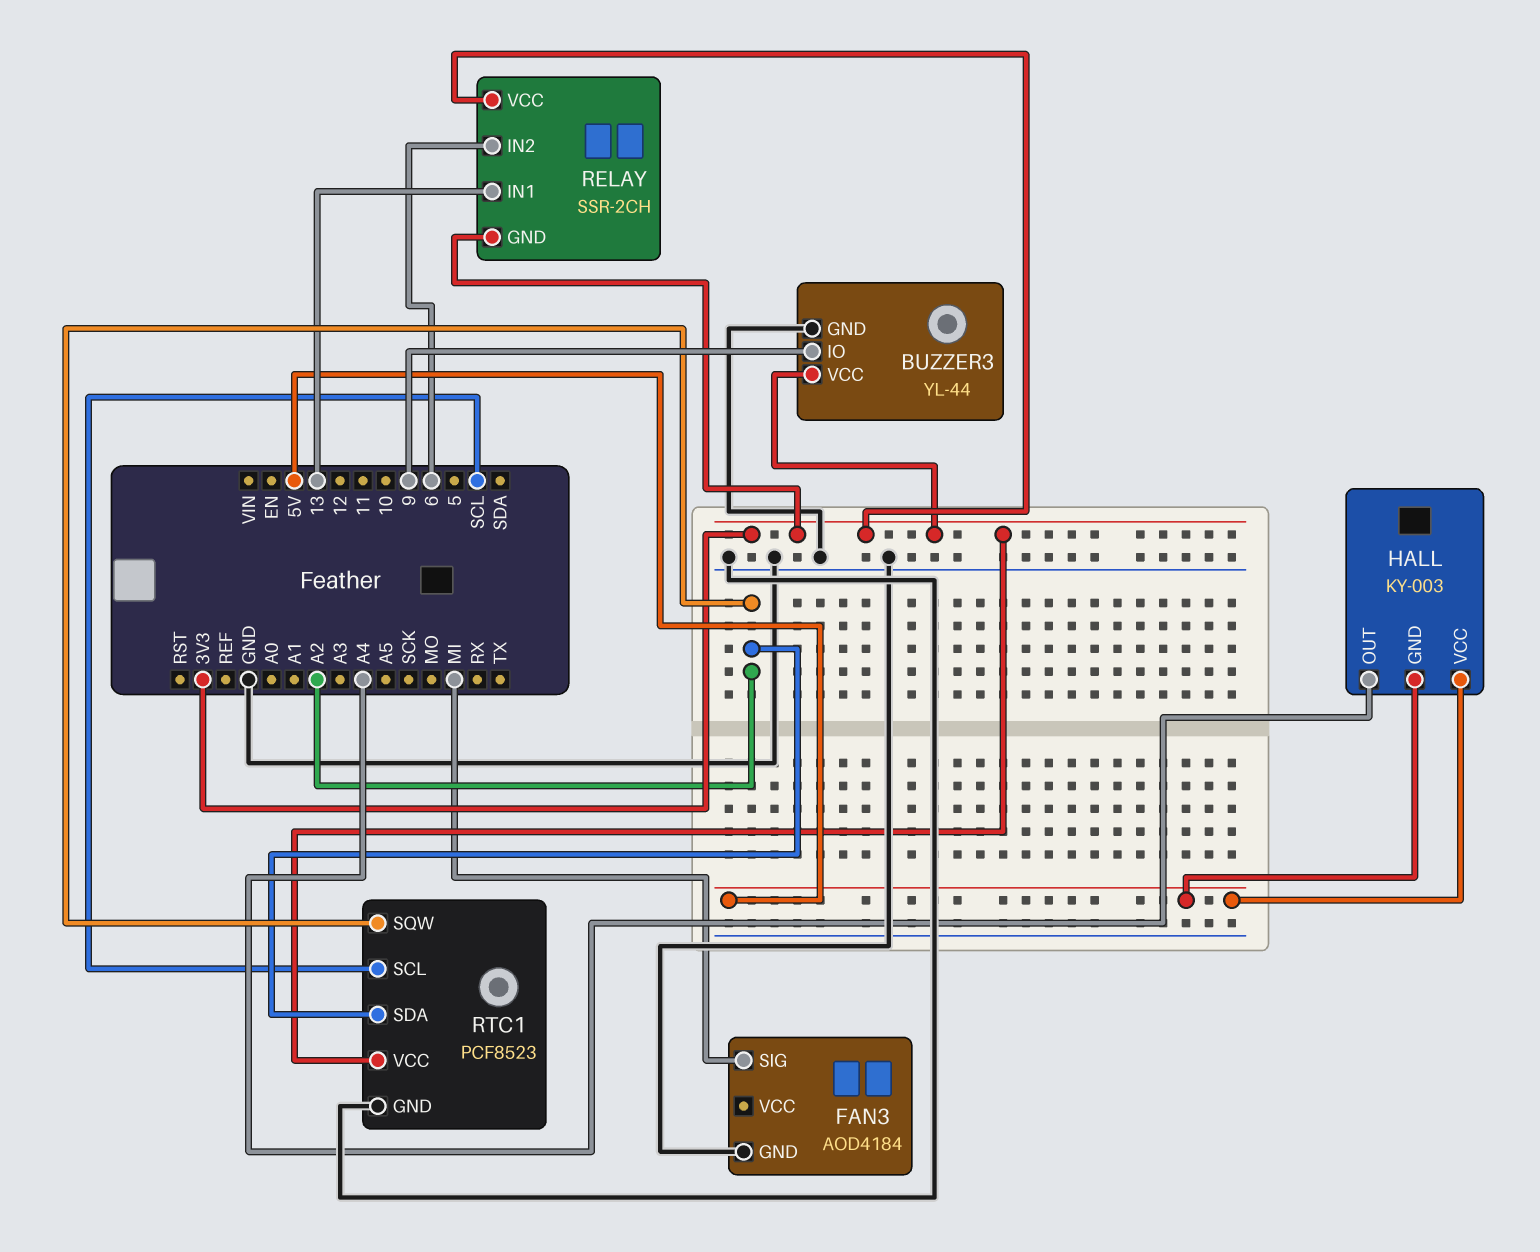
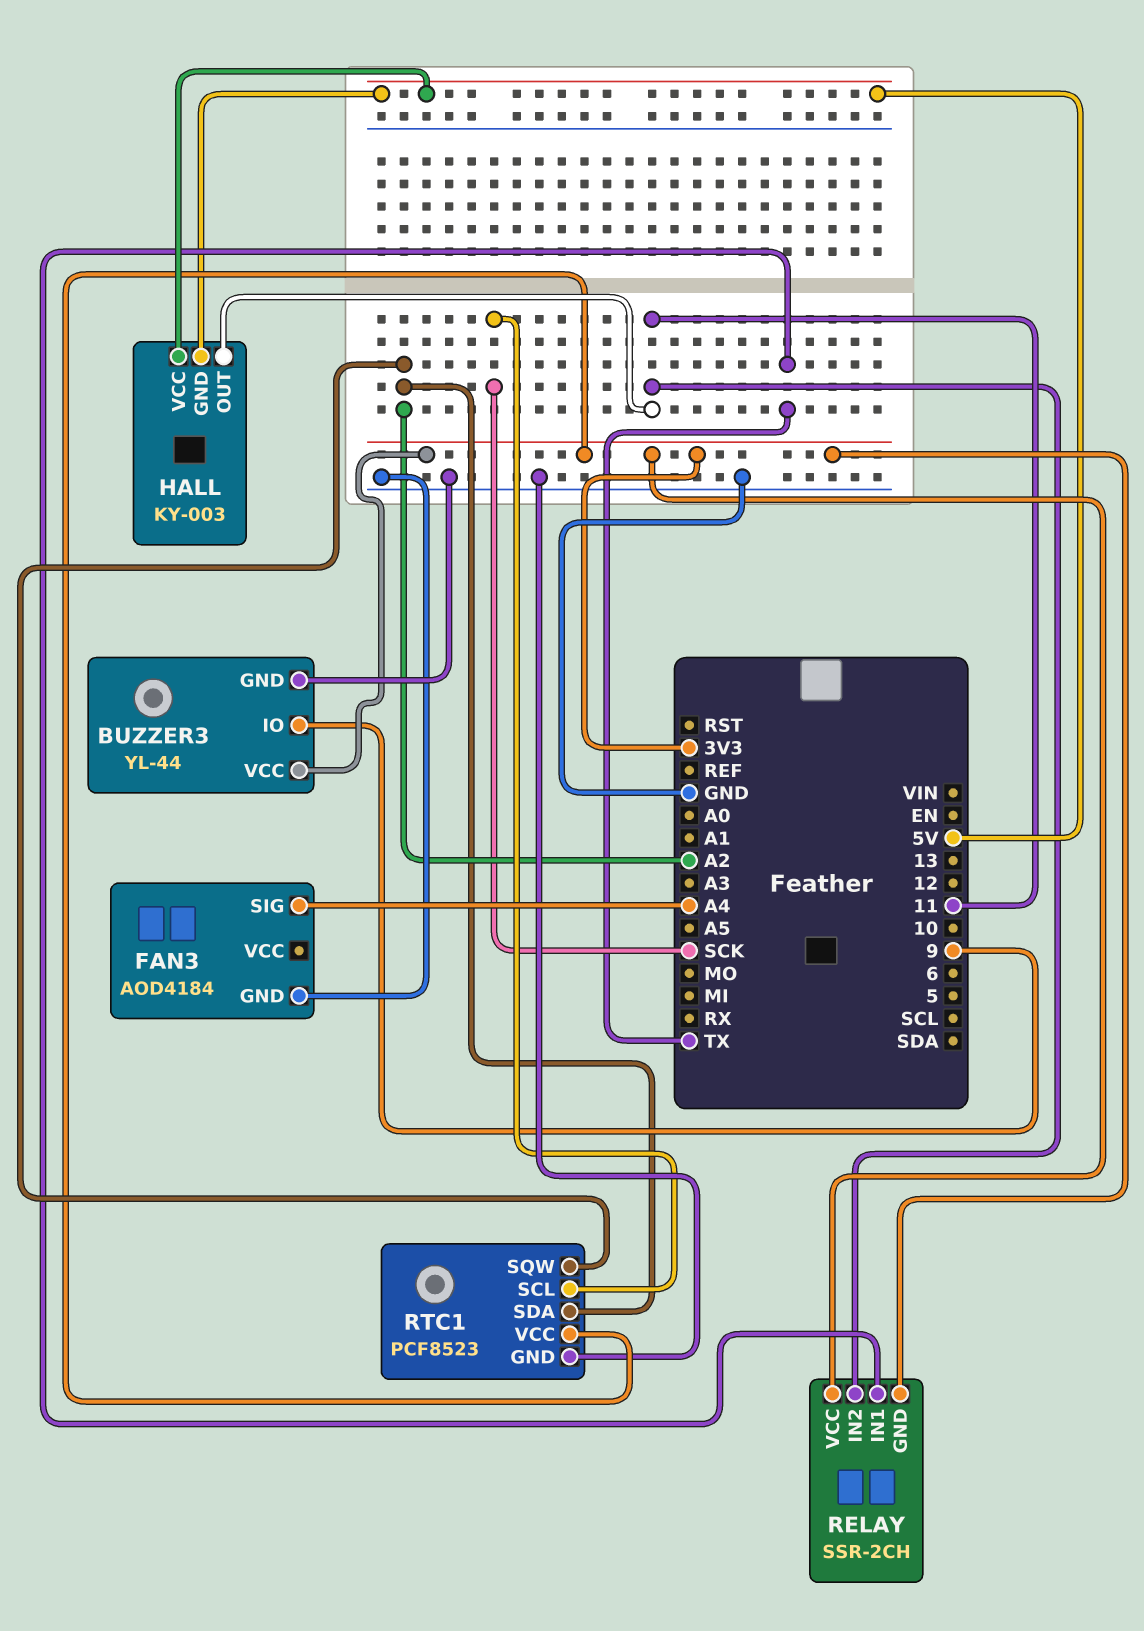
FAN3 pin SIG: MI -> A4
HALL pin OUT: A4 -> 11
RELAY pin IN1: 13 -> TX
RELAY pin IN2: 6 -> 11
RTC1 pin SCL: SCL -> SCK

